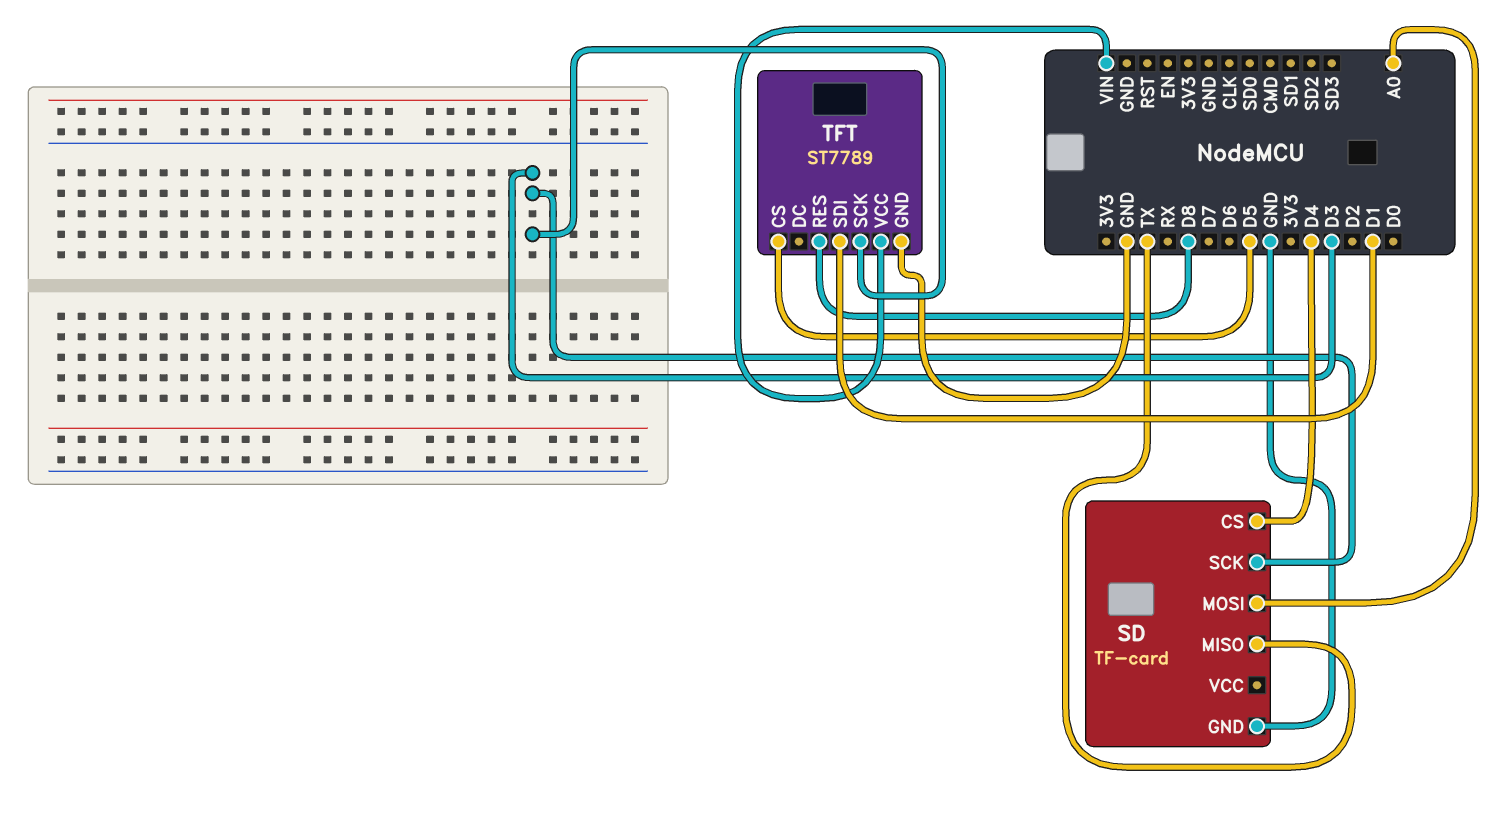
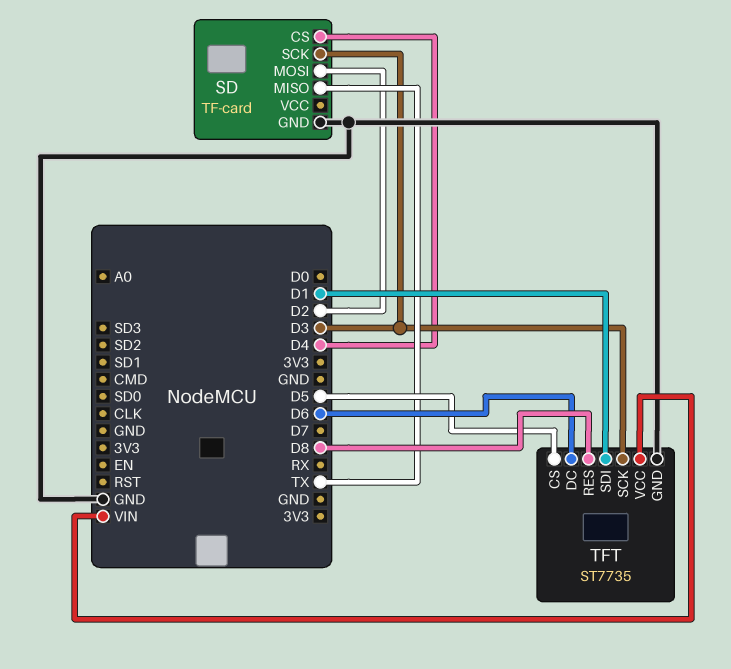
SD pin MOSI: A0 -> D2
TFT: ST7789 -> ST7735
TFT pin DC: none -> D6

